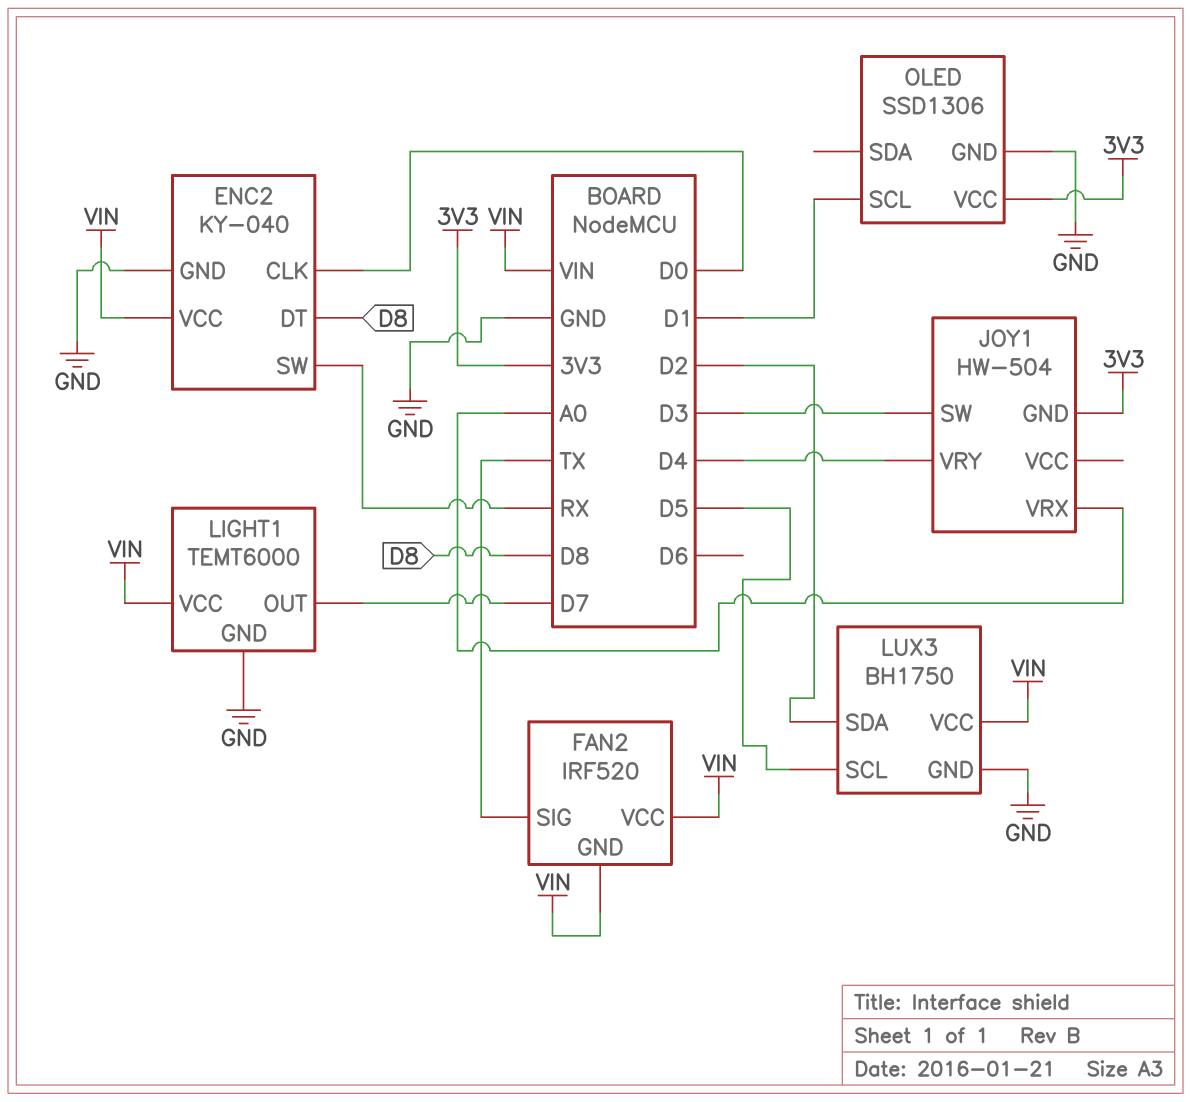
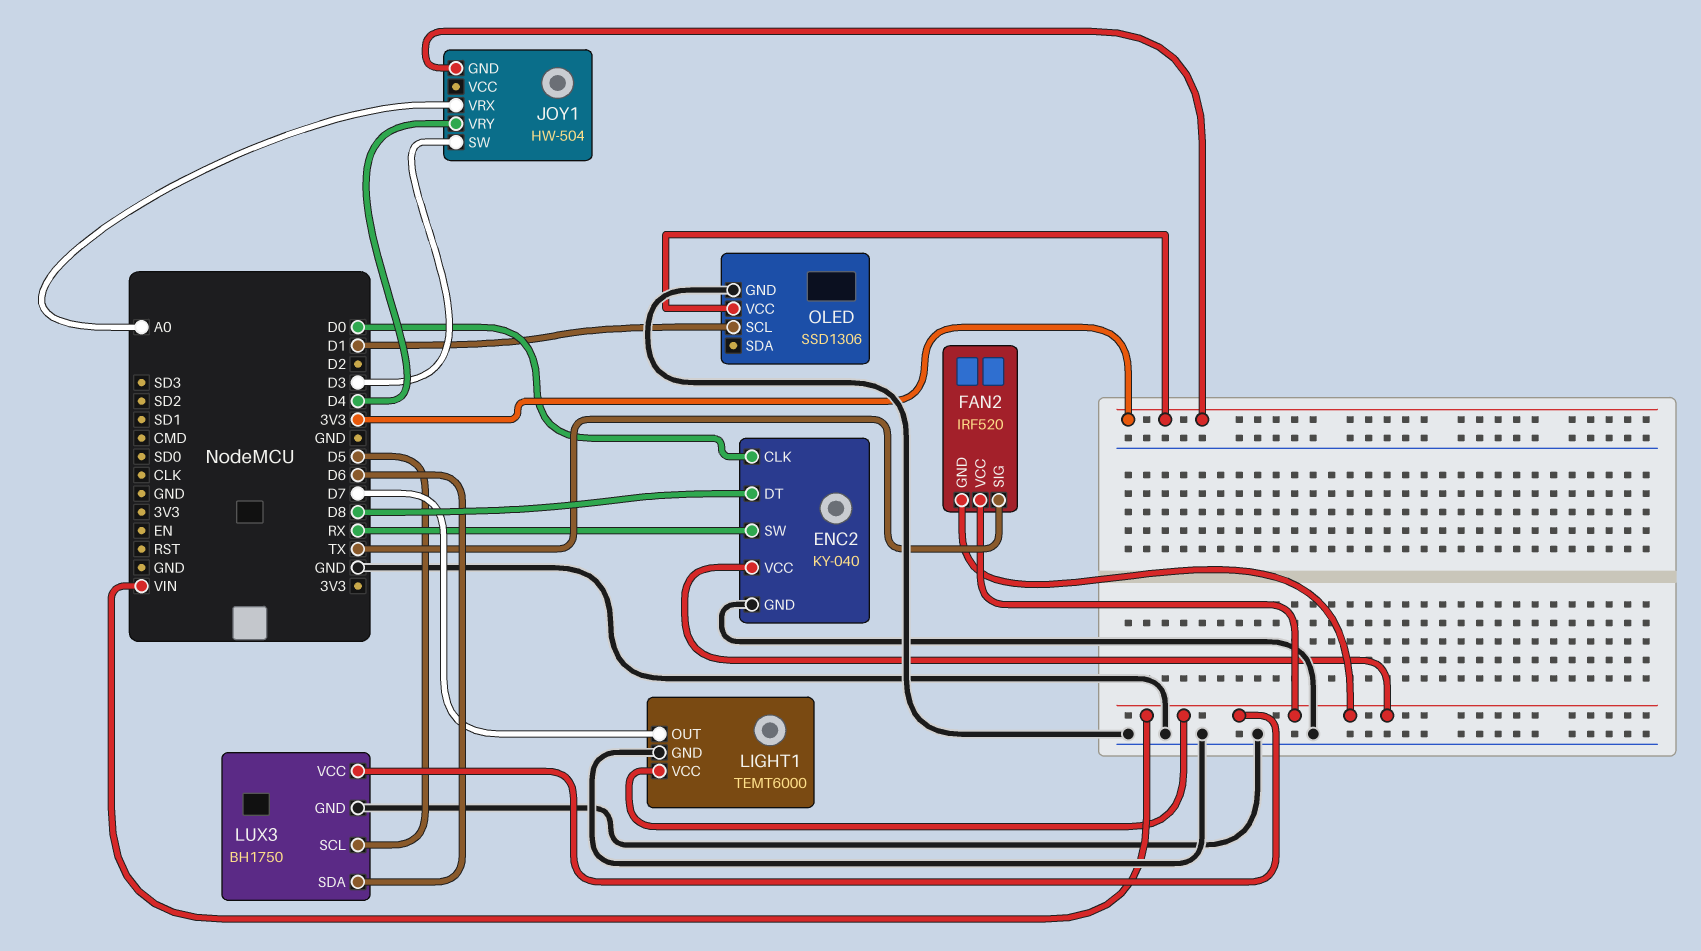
LUX3 pin SDA: D2 -> D6

